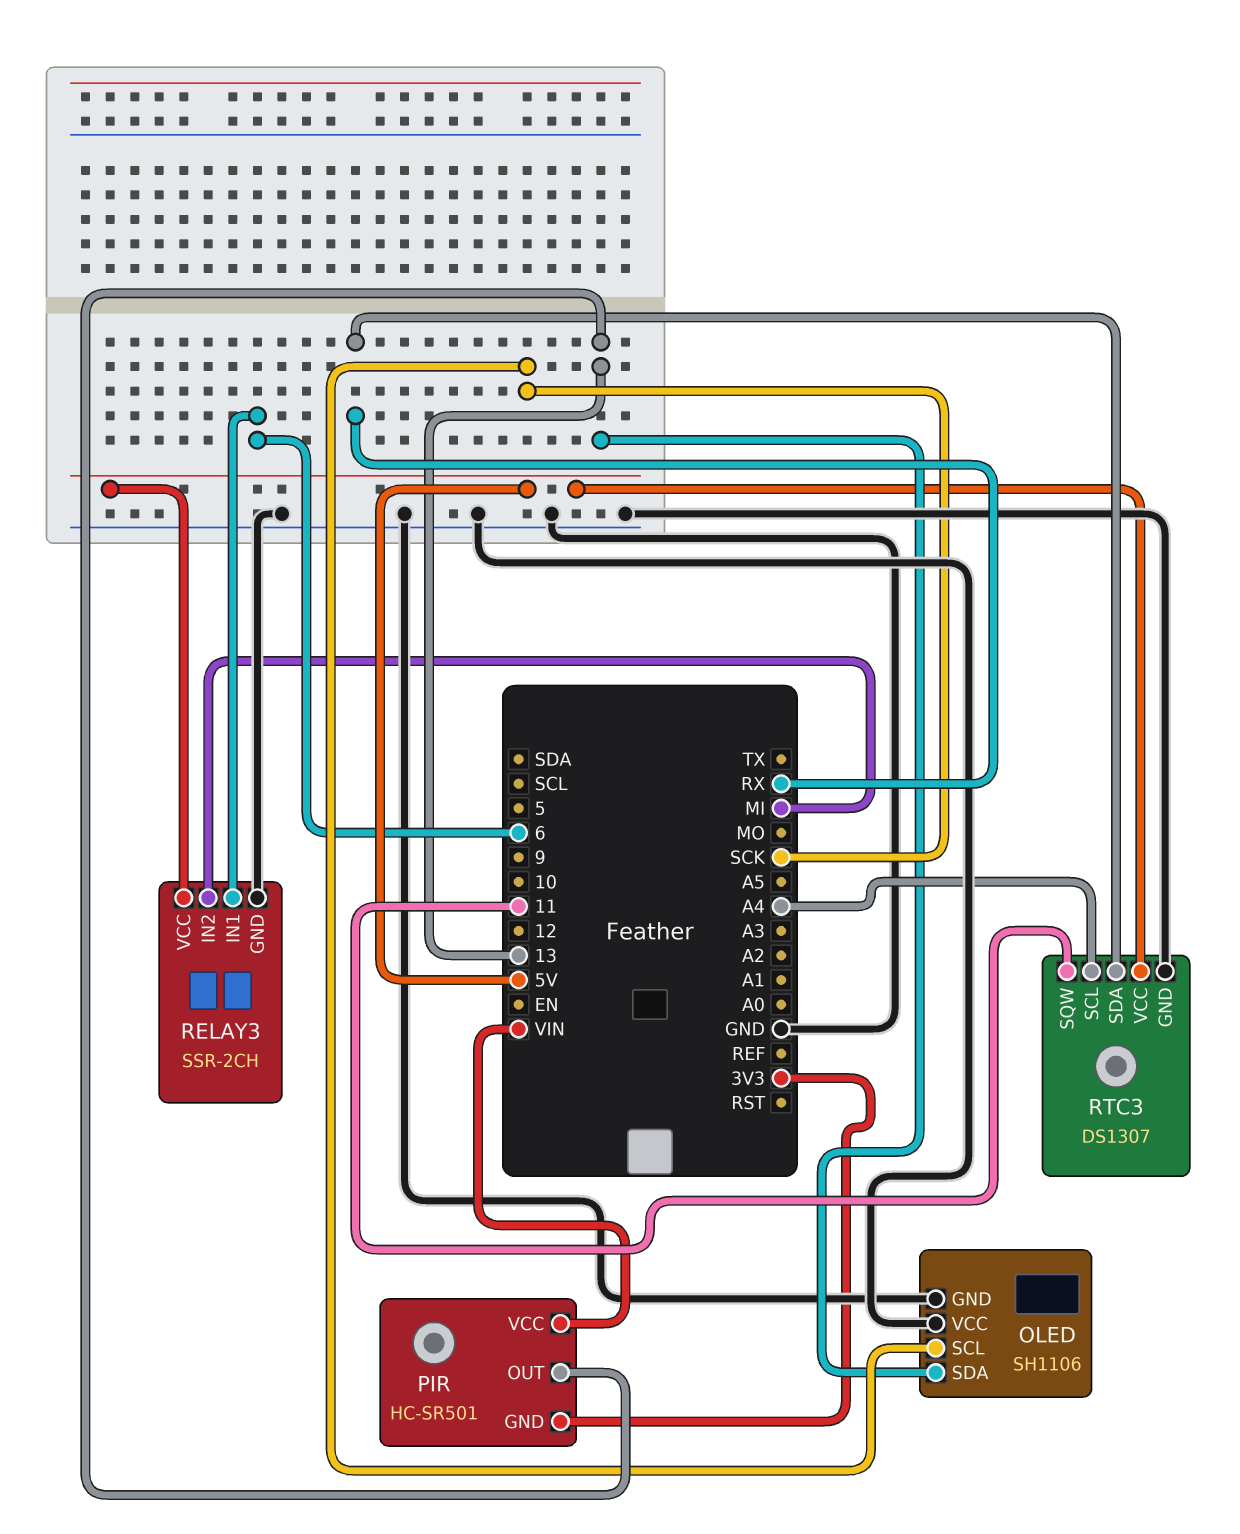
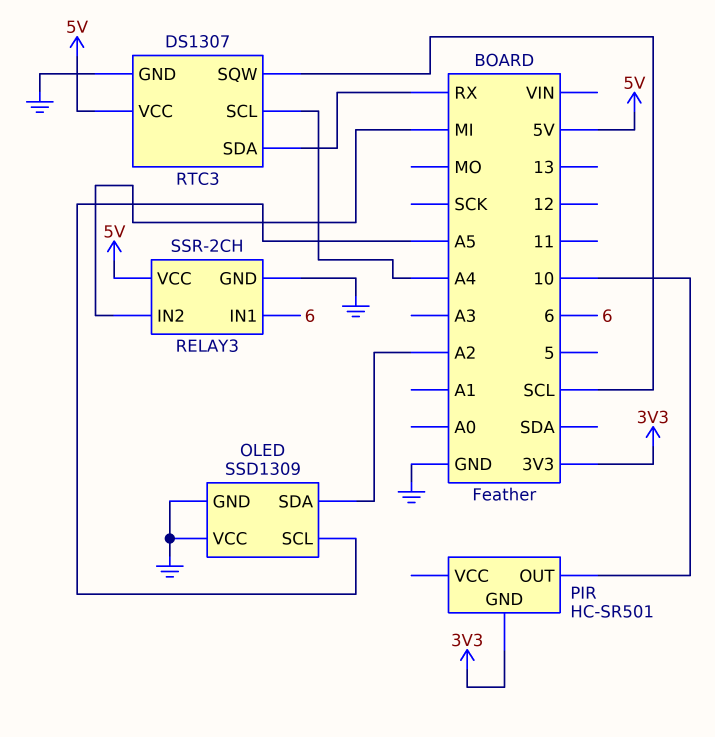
OLED: SH1106 -> SSD1309
OLED pin SCL: SCK -> A5
OLED pin SDA: 13 -> A2
PIR pin OUT: 13 -> 10
PIR pin VCC: VIN -> none
RTC3 pin SQW: 11 -> SCL

